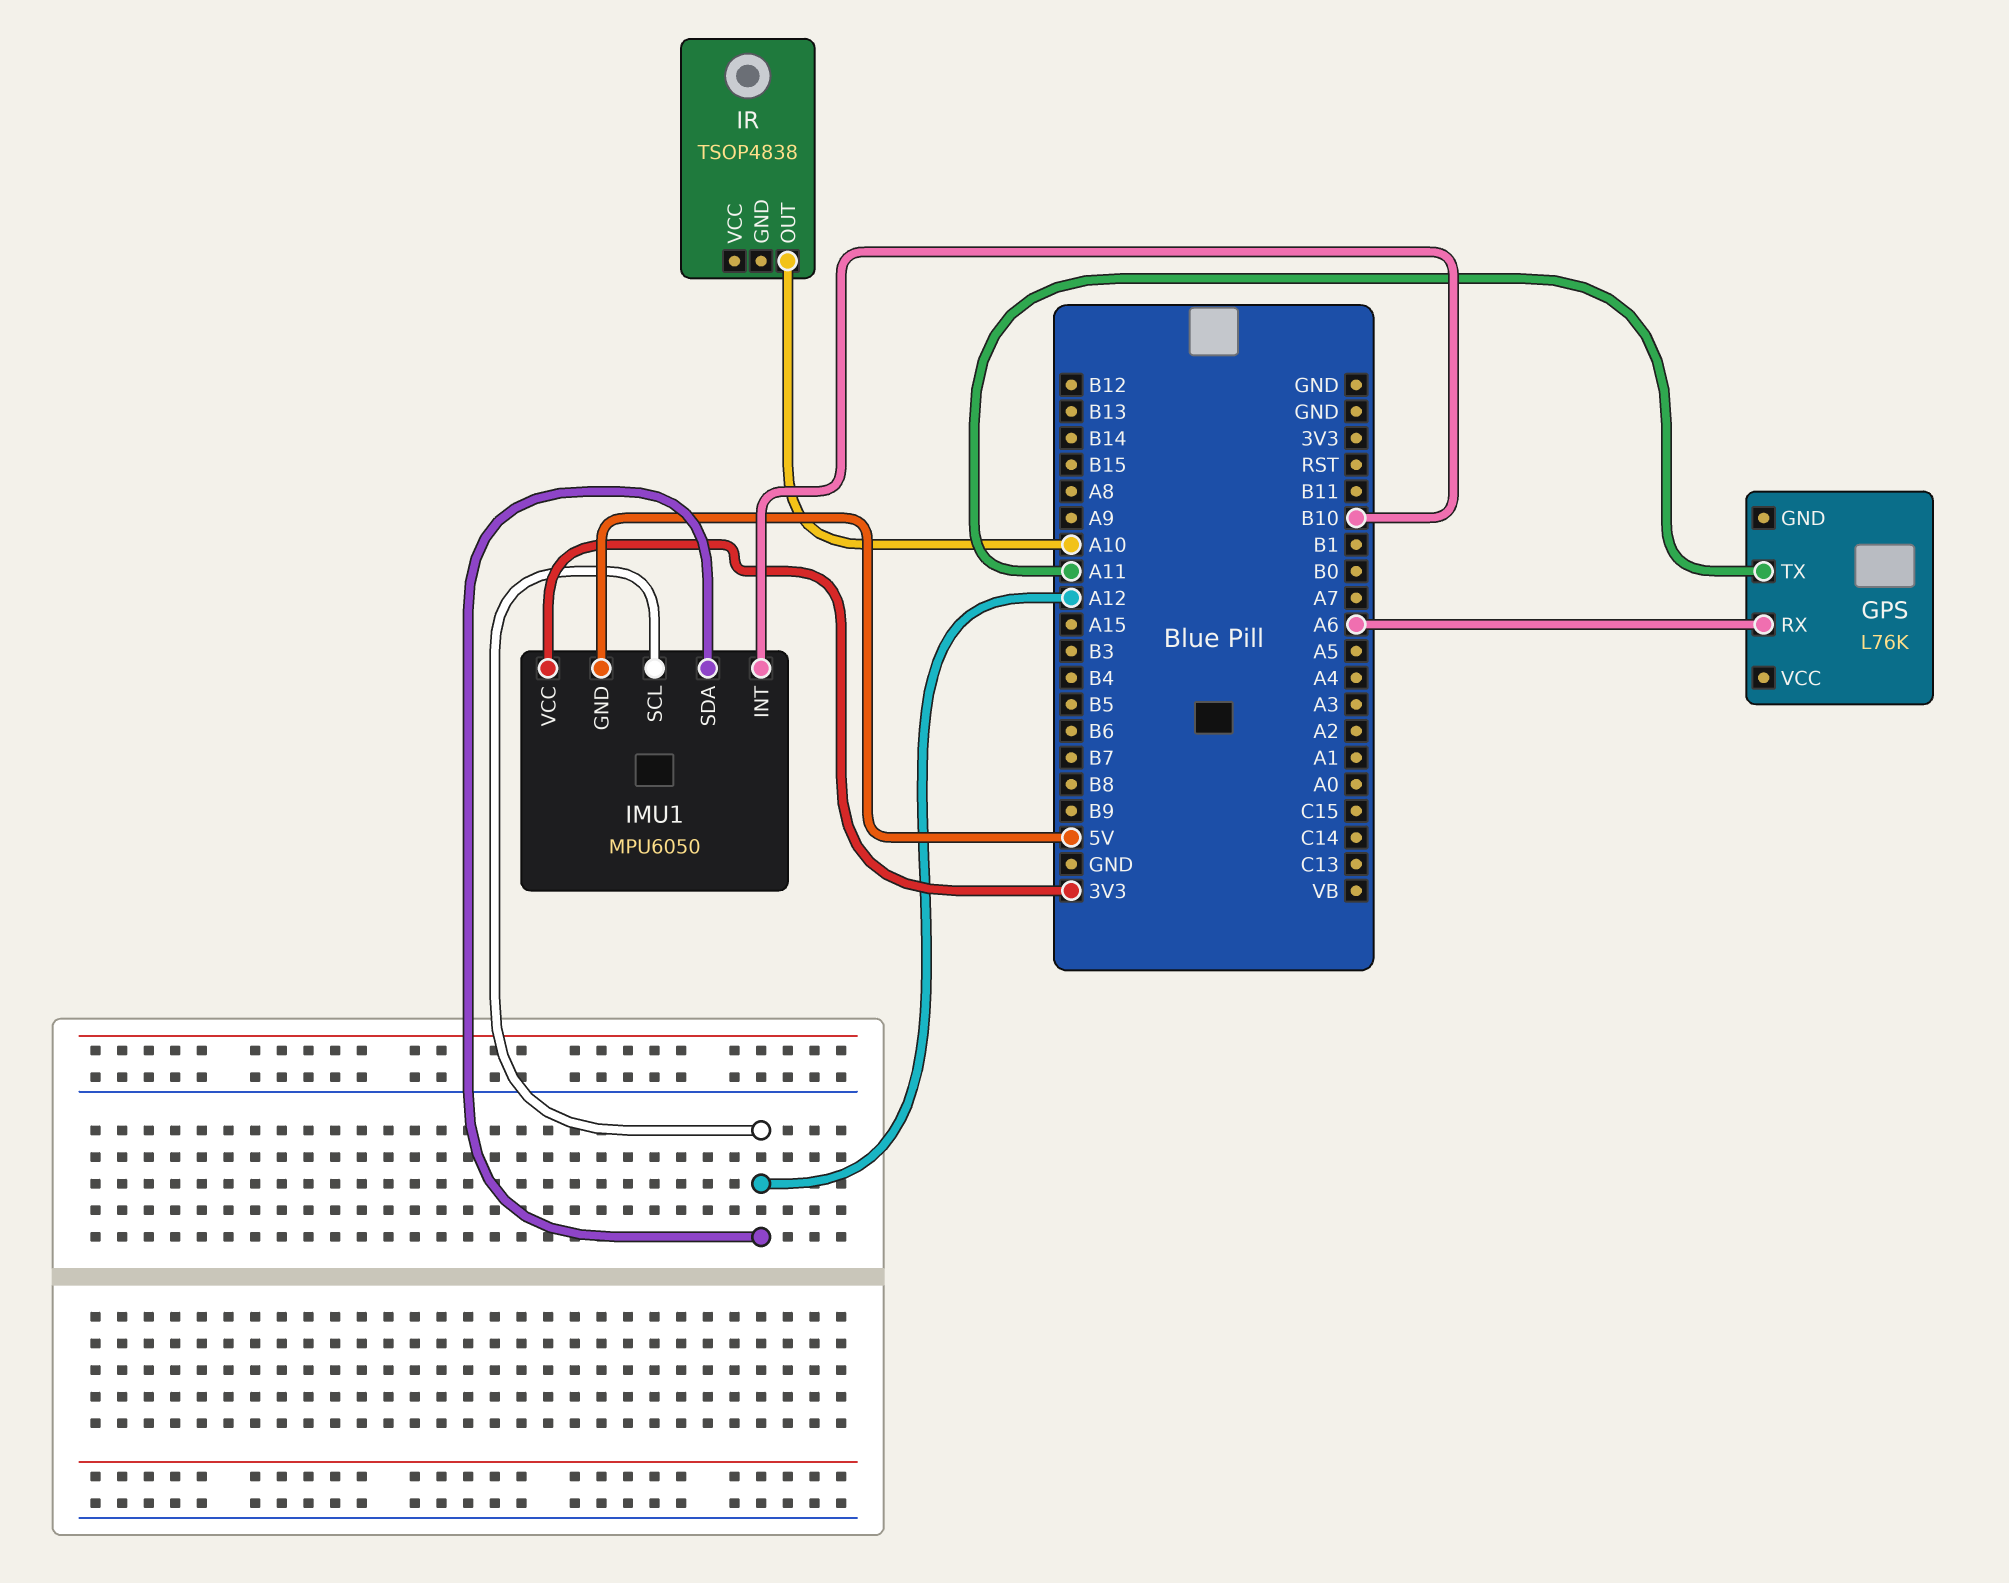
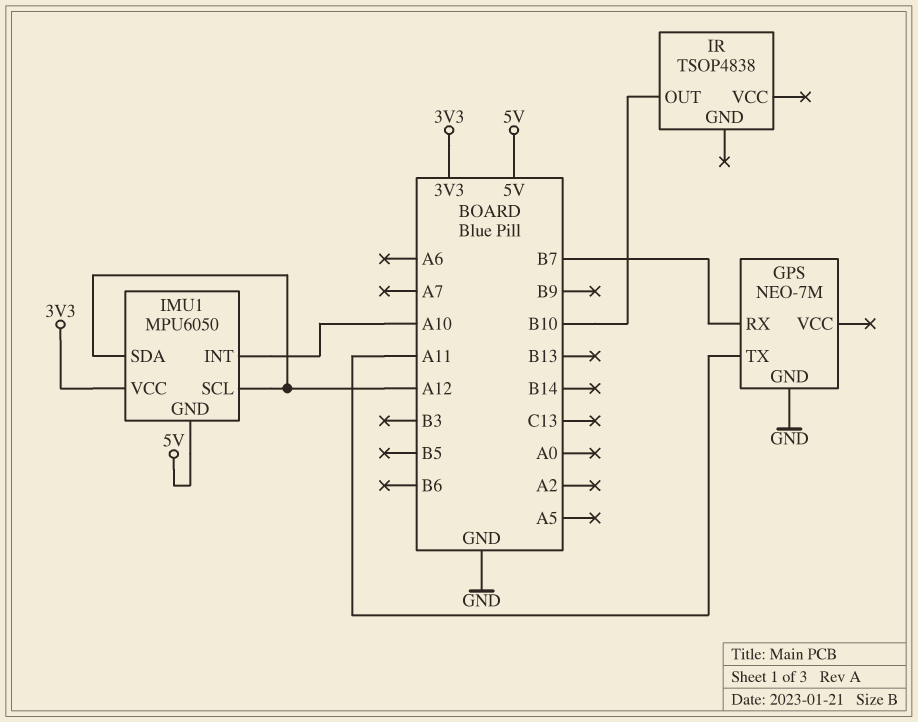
GPS: L76K -> NEO-7M
GPS pin GND: none -> GND
GPS pin RX: A6 -> B7
IMU1 pin INT: B10 -> A10
IR pin OUT: A10 -> B10

